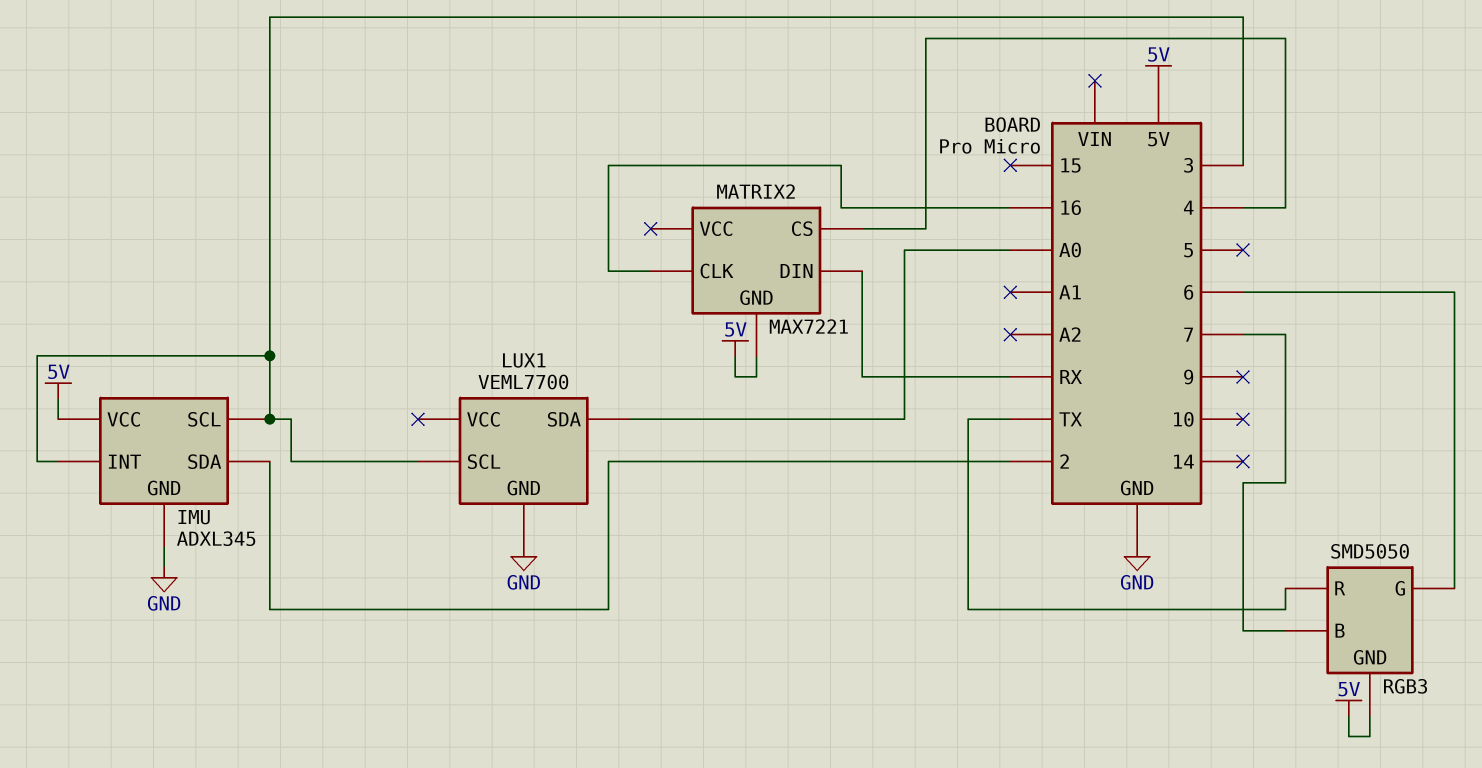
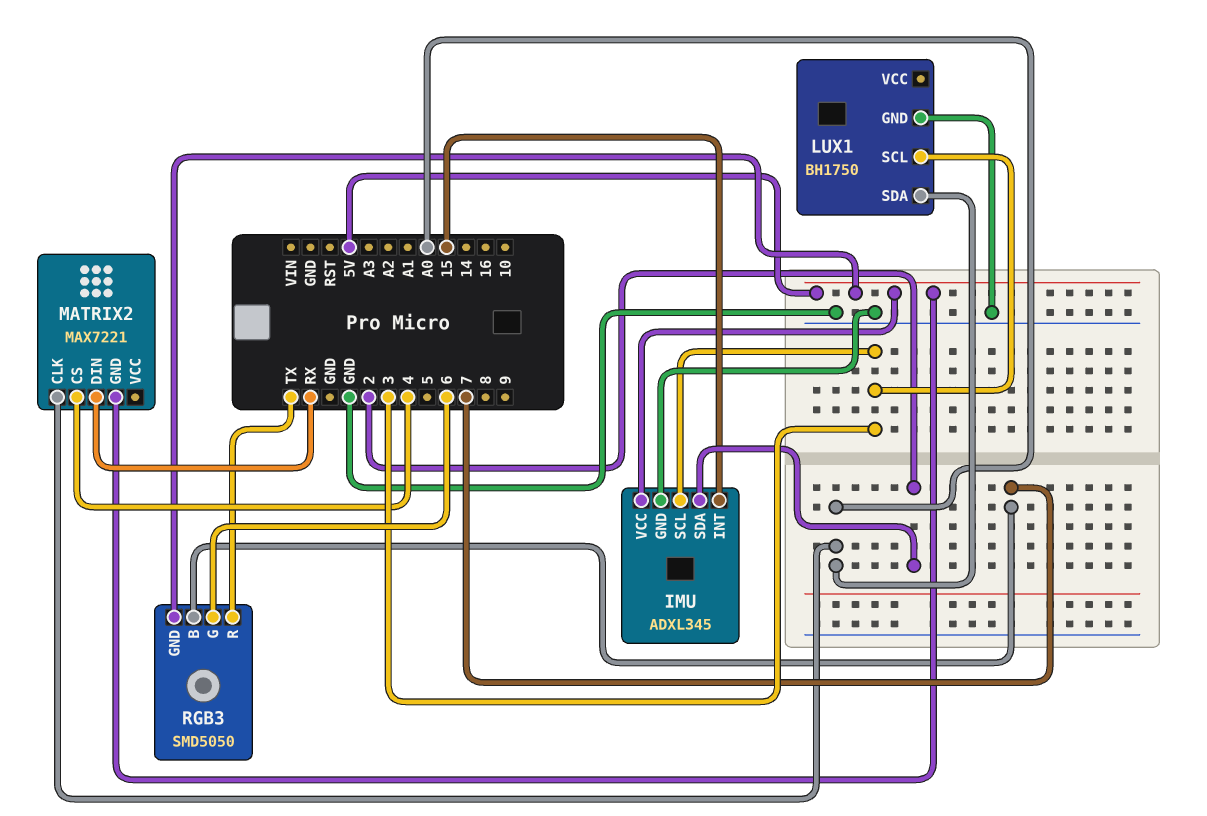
IMU pin INT: 3 -> 15
LUX1: VEML7700 -> BH1750
MATRIX2 pin CLK: 16 -> A0

